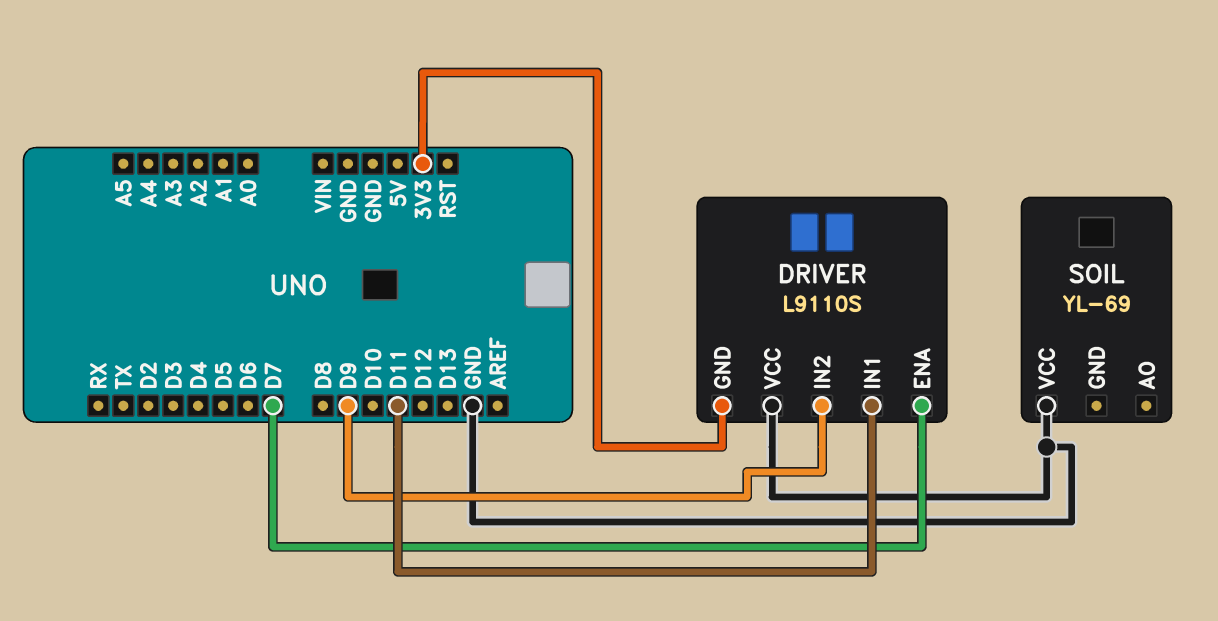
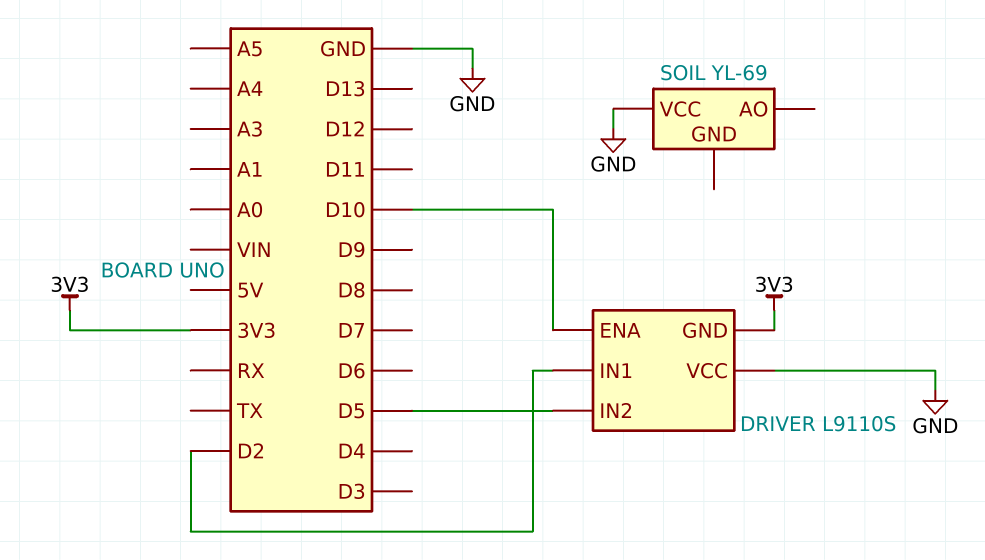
DRIVER pin ENA: D7 -> D10
DRIVER pin IN1: D11 -> D2
DRIVER pin IN2: D9 -> D5

